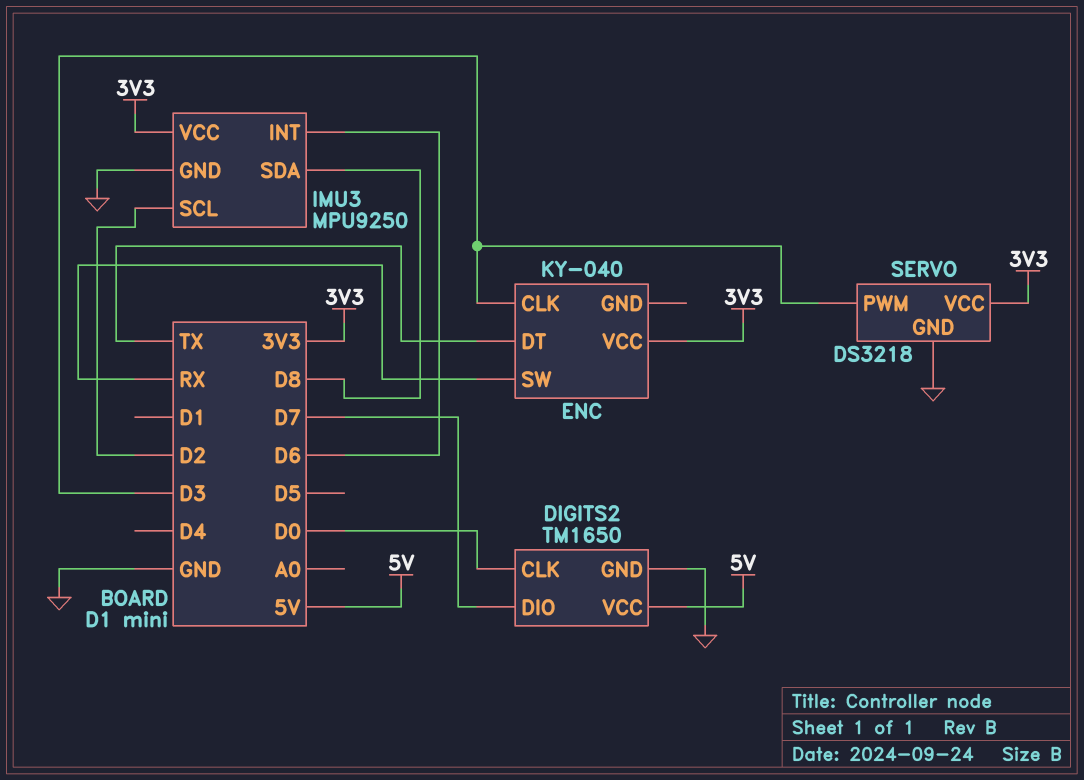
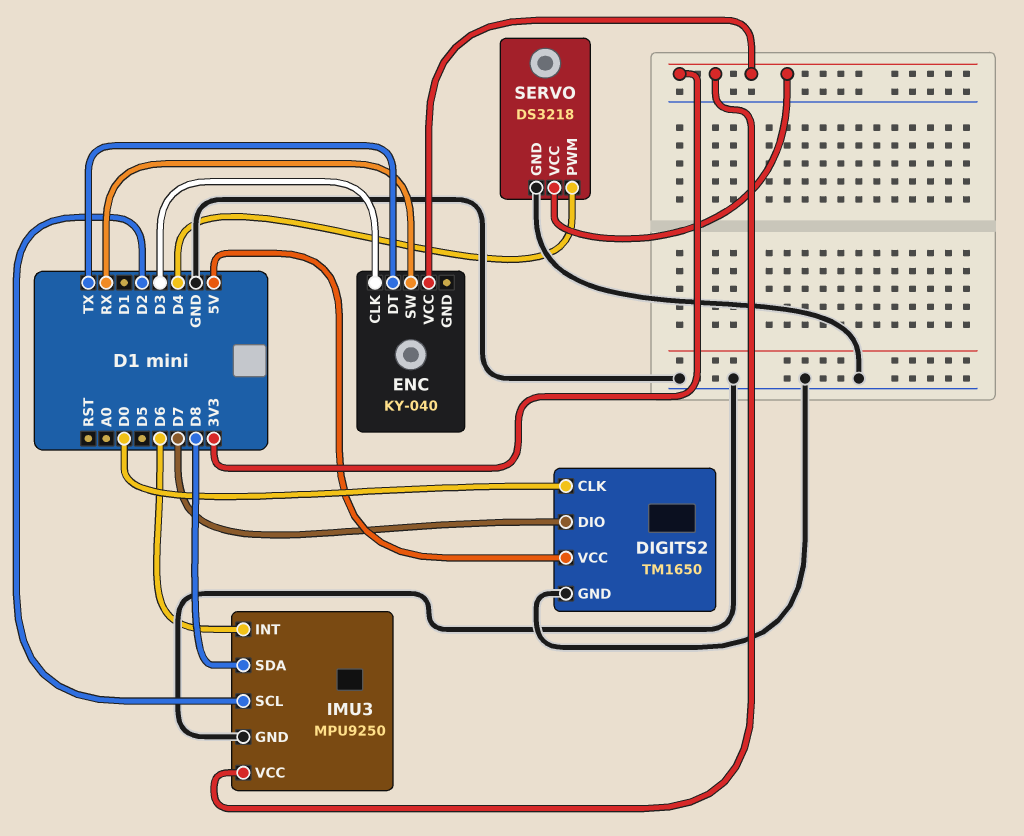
SERVO pin PWM: D3 -> D4

